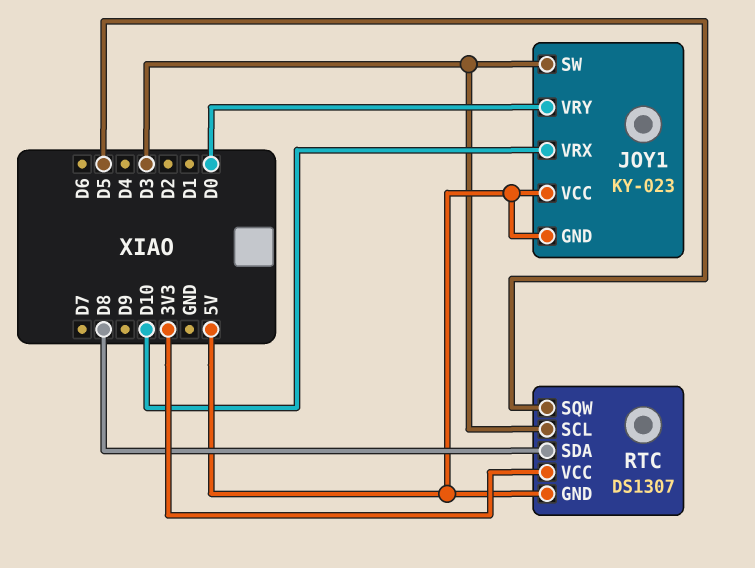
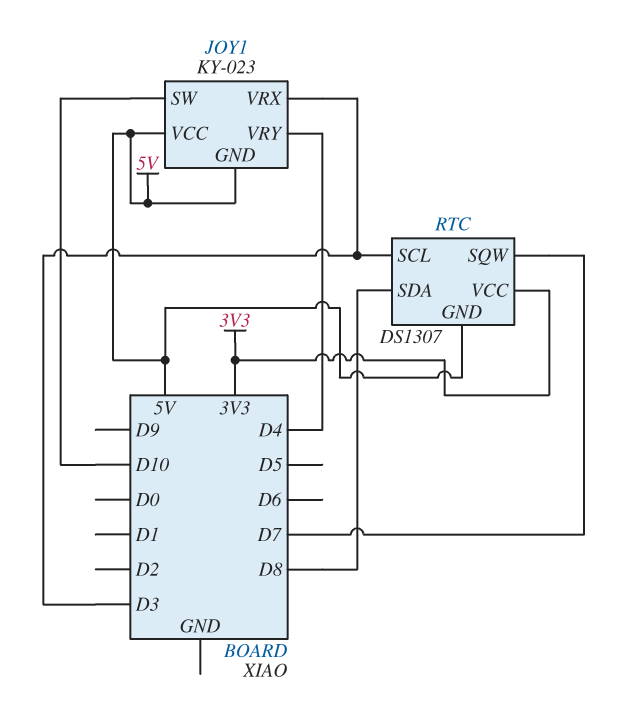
JOY1 pin SW: D3 -> D10
JOY1 pin VRX: D10 -> D3
JOY1 pin VRY: D0 -> D4
RTC pin SQW: D5 -> D7

